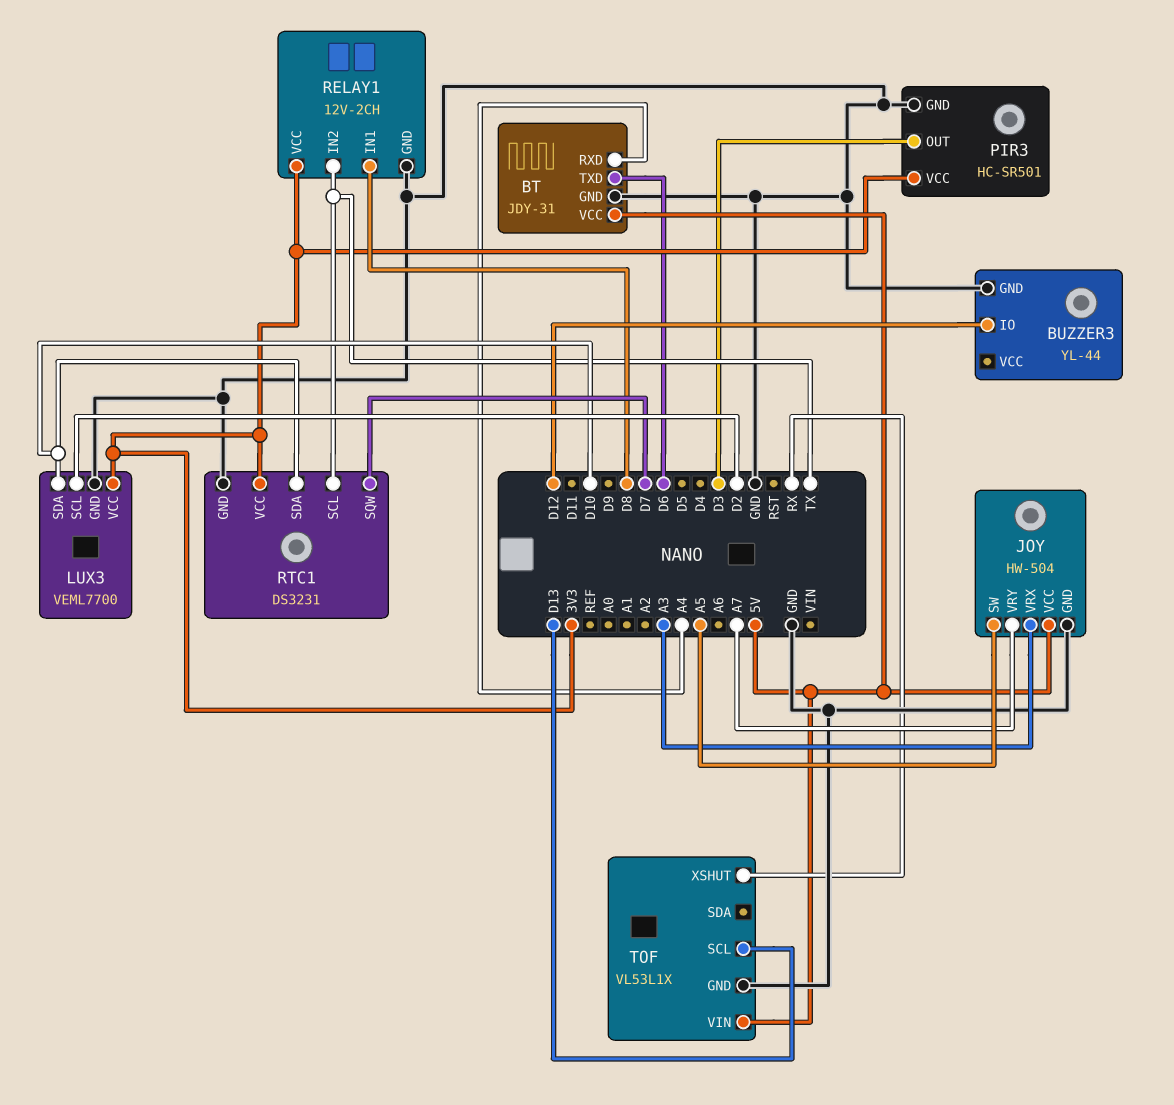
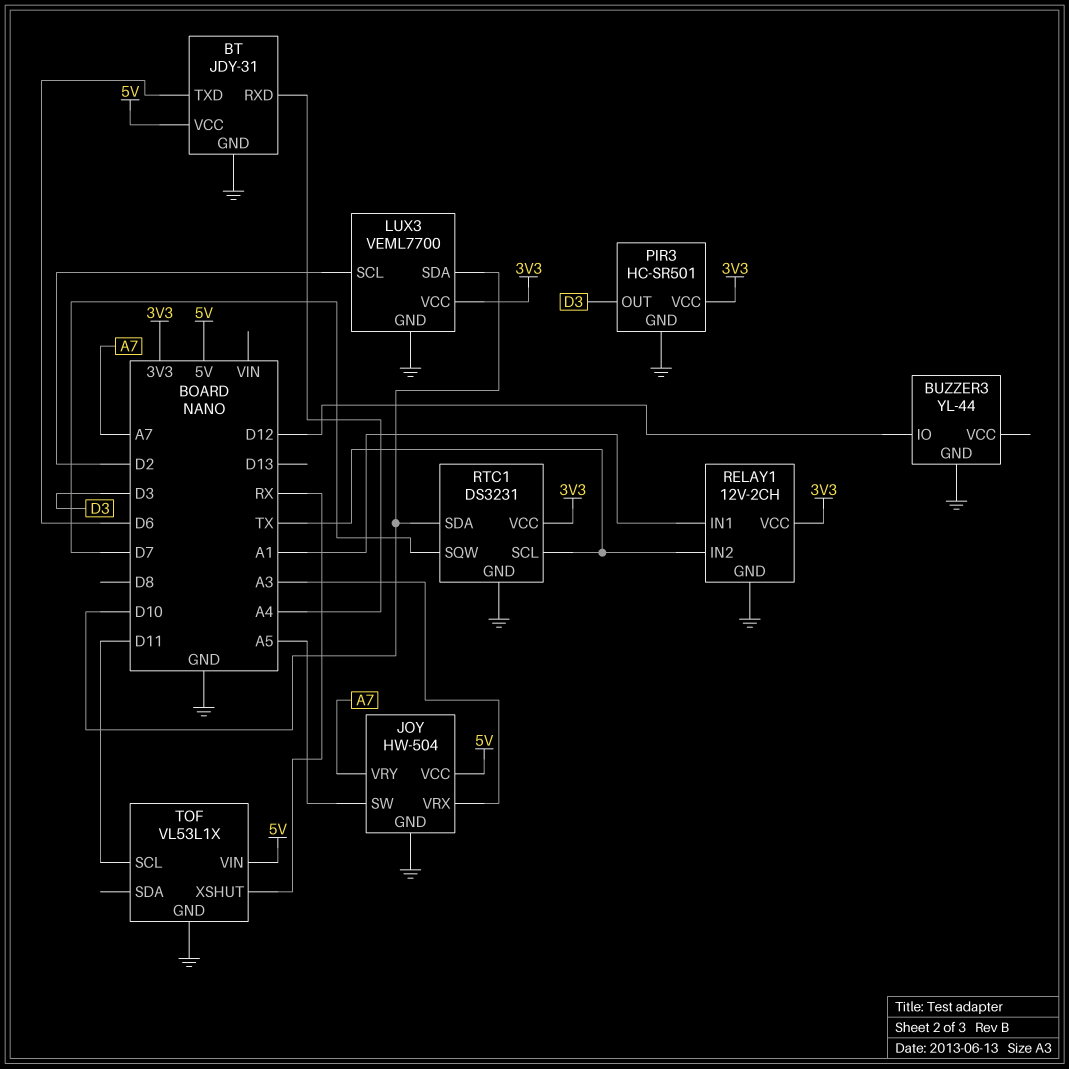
RELAY1 pin IN1: D8 -> A1
TOF pin SCL: D13 -> D11

